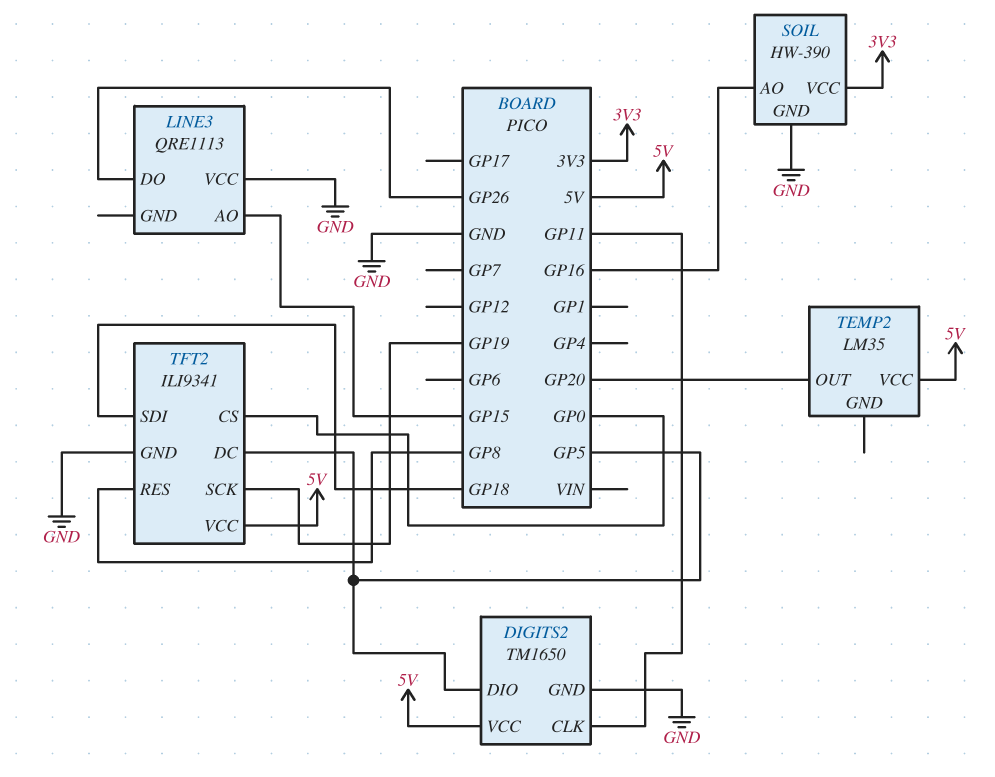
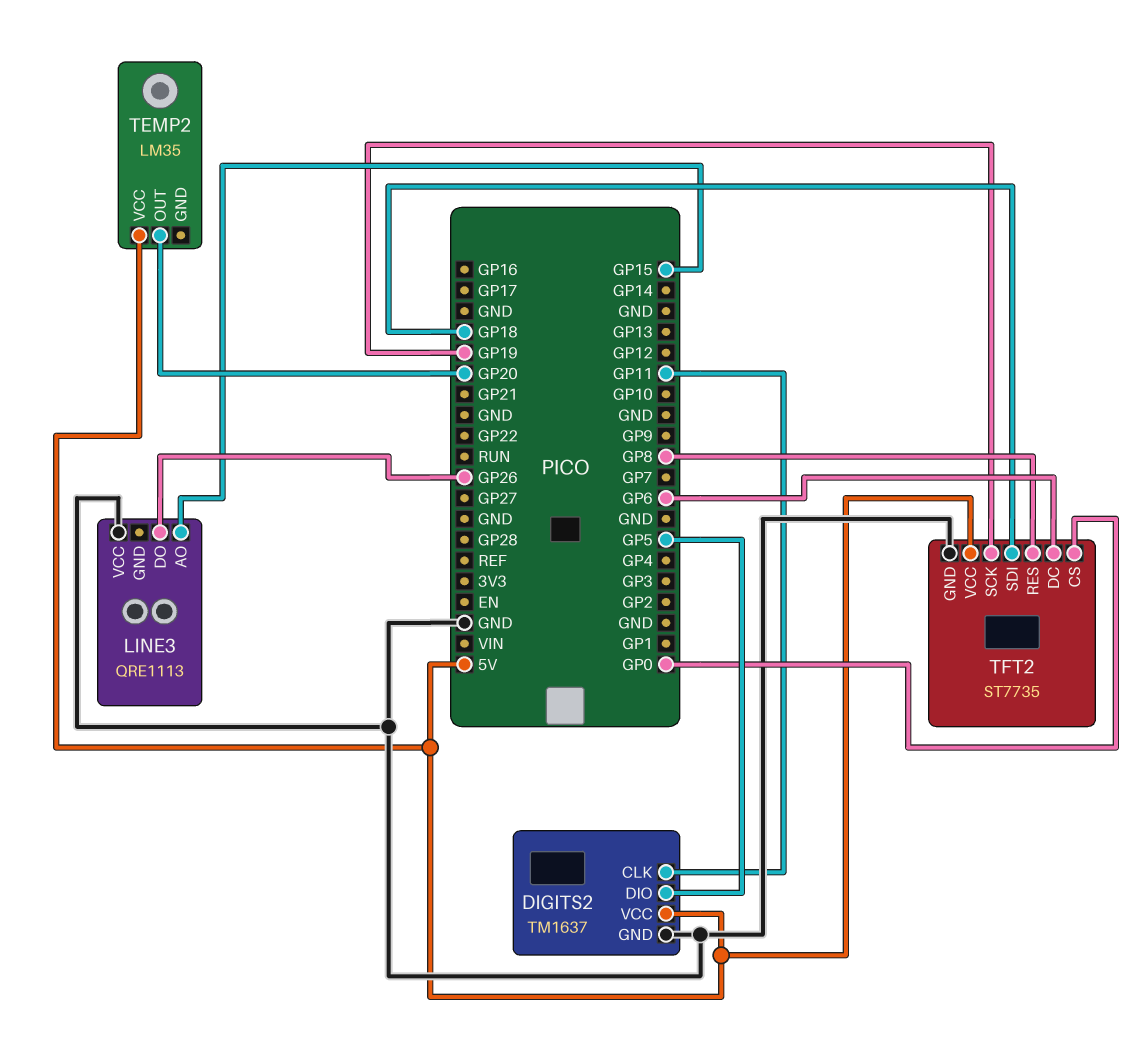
DIGITS2: TM1650 -> TM1637
SOIL: HW-390 -> none
SOIL pin AO: GP16 -> none
SOIL pin GND: GND -> none
SOIL pin VCC: 3V3 -> none
TFT2: ILI9341 -> ST7735
TFT2 pin DC: GP5 -> GP6

